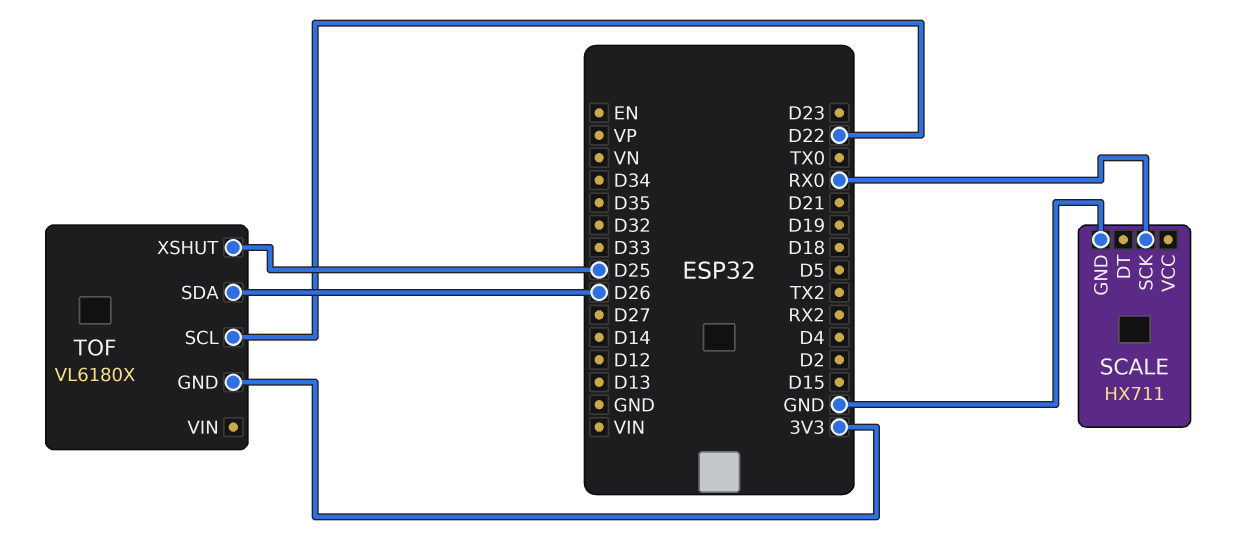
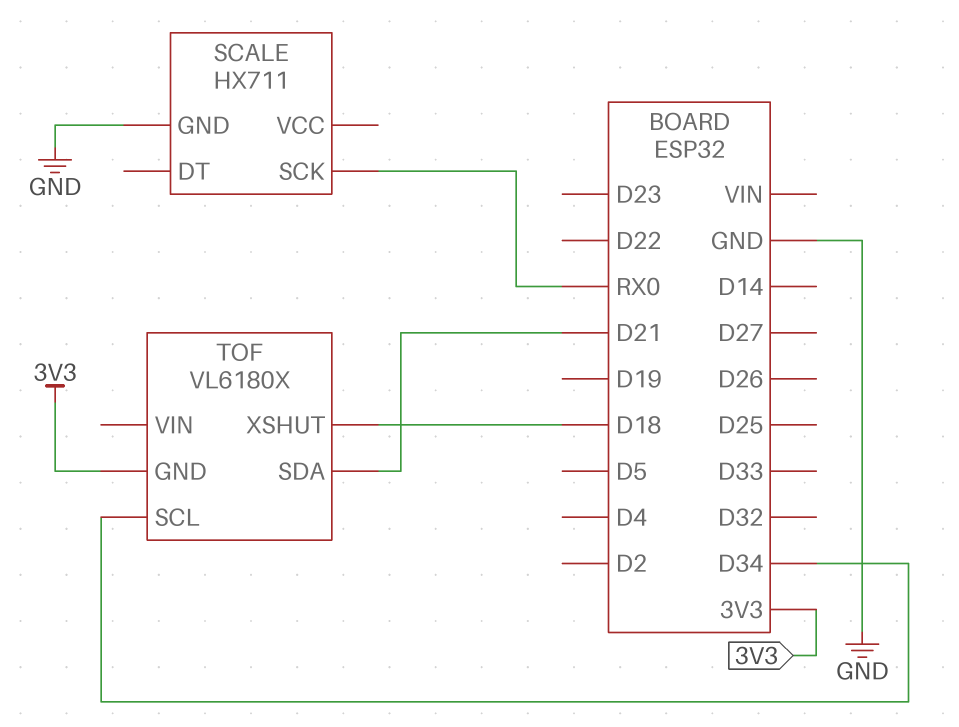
TOF pin SCL: D22 -> D34
TOF pin SDA: D26 -> D21
TOF pin XSHUT: D25 -> D18

